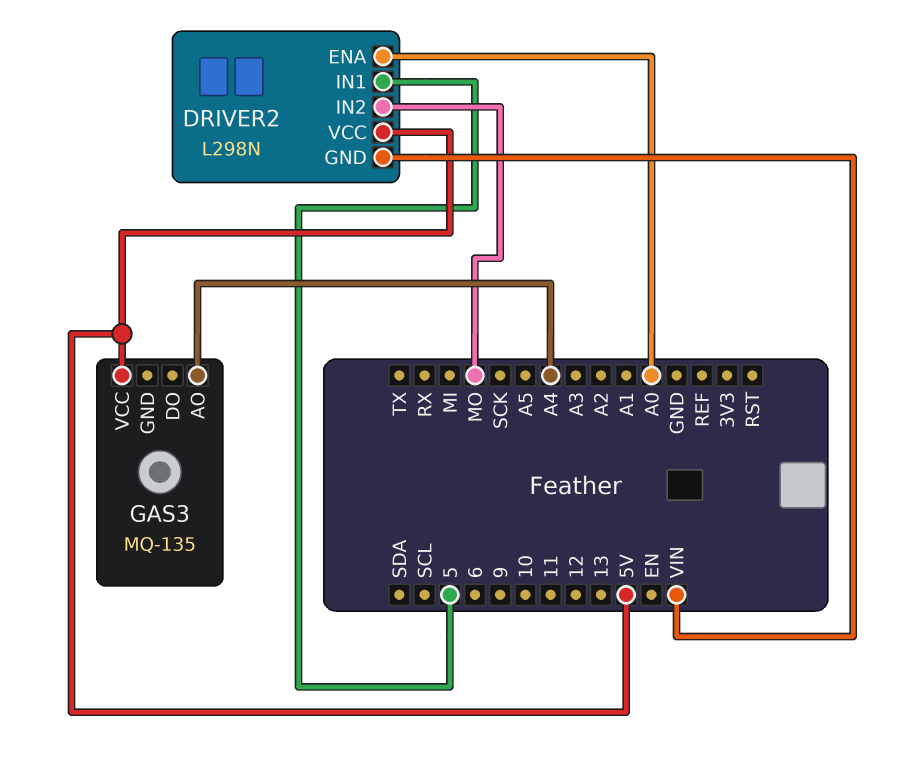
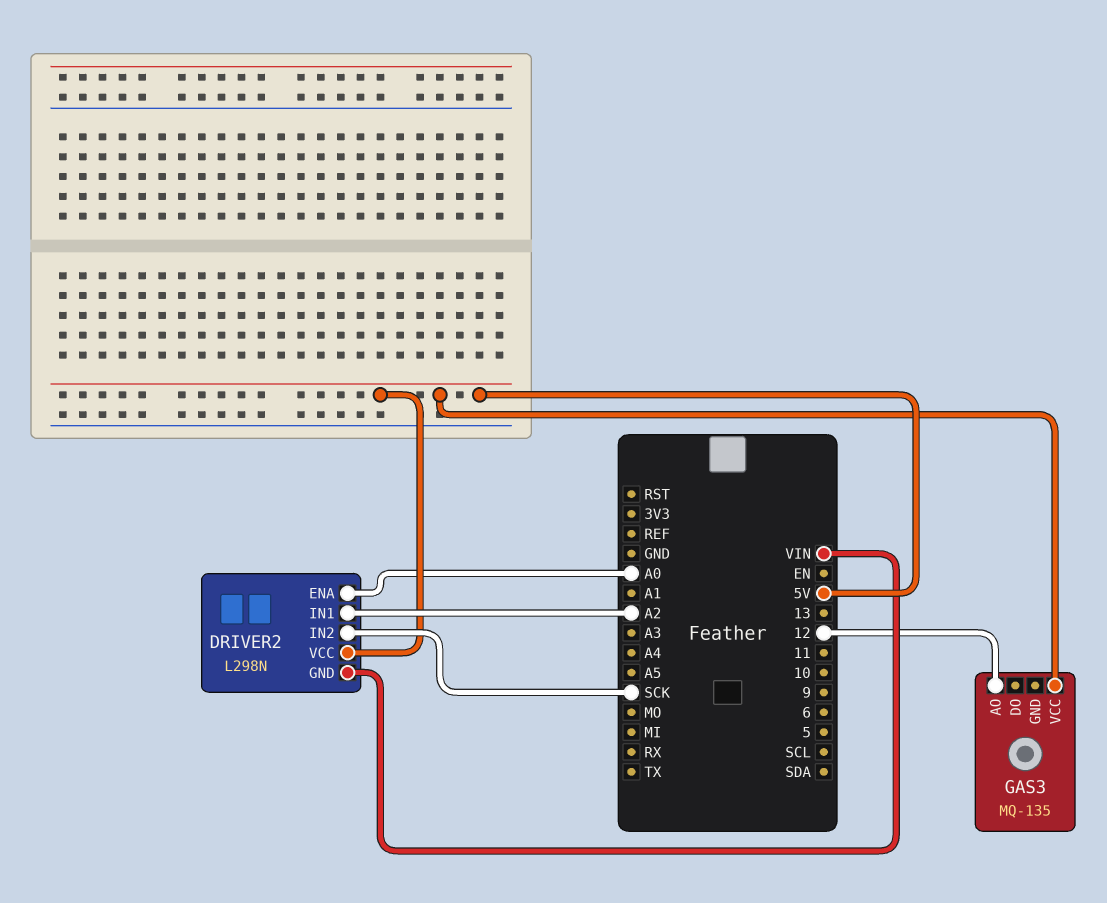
DRIVER2 pin IN1: 5 -> A2
DRIVER2 pin IN2: MO -> SCK
GAS3 pin AO: A4 -> 12

